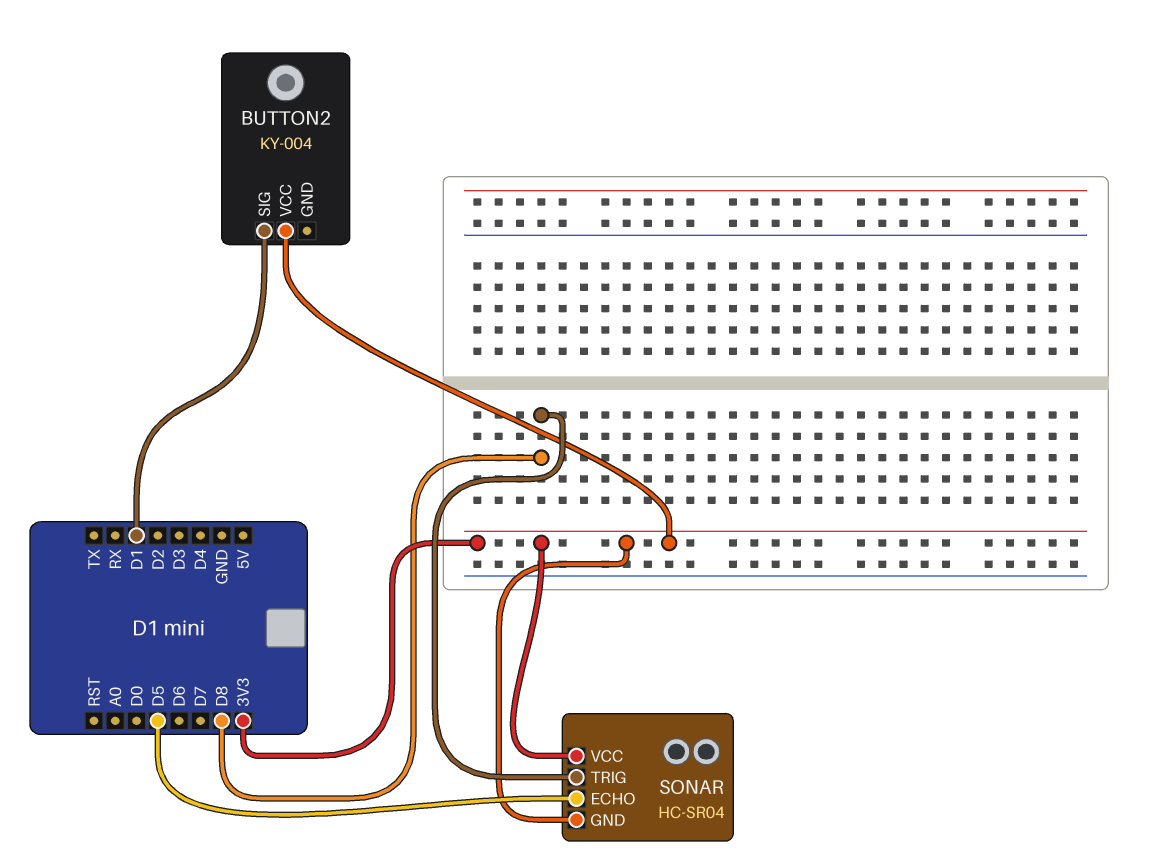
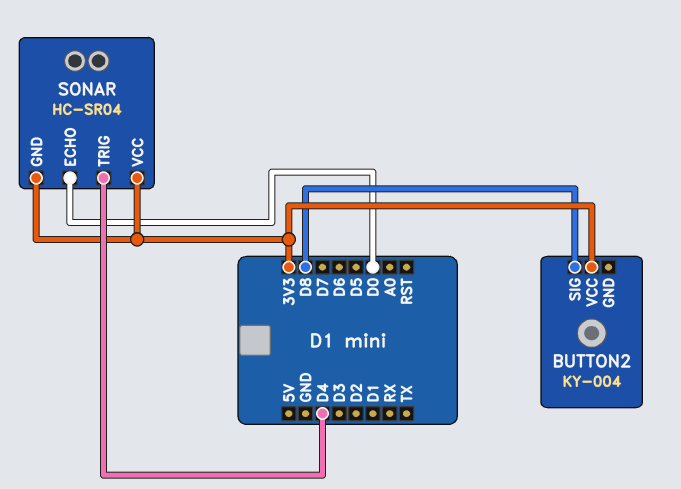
BUTTON2 pin SIG: D1 -> D8
SONAR pin ECHO: D5 -> D0
SONAR pin TRIG: D8 -> D4

